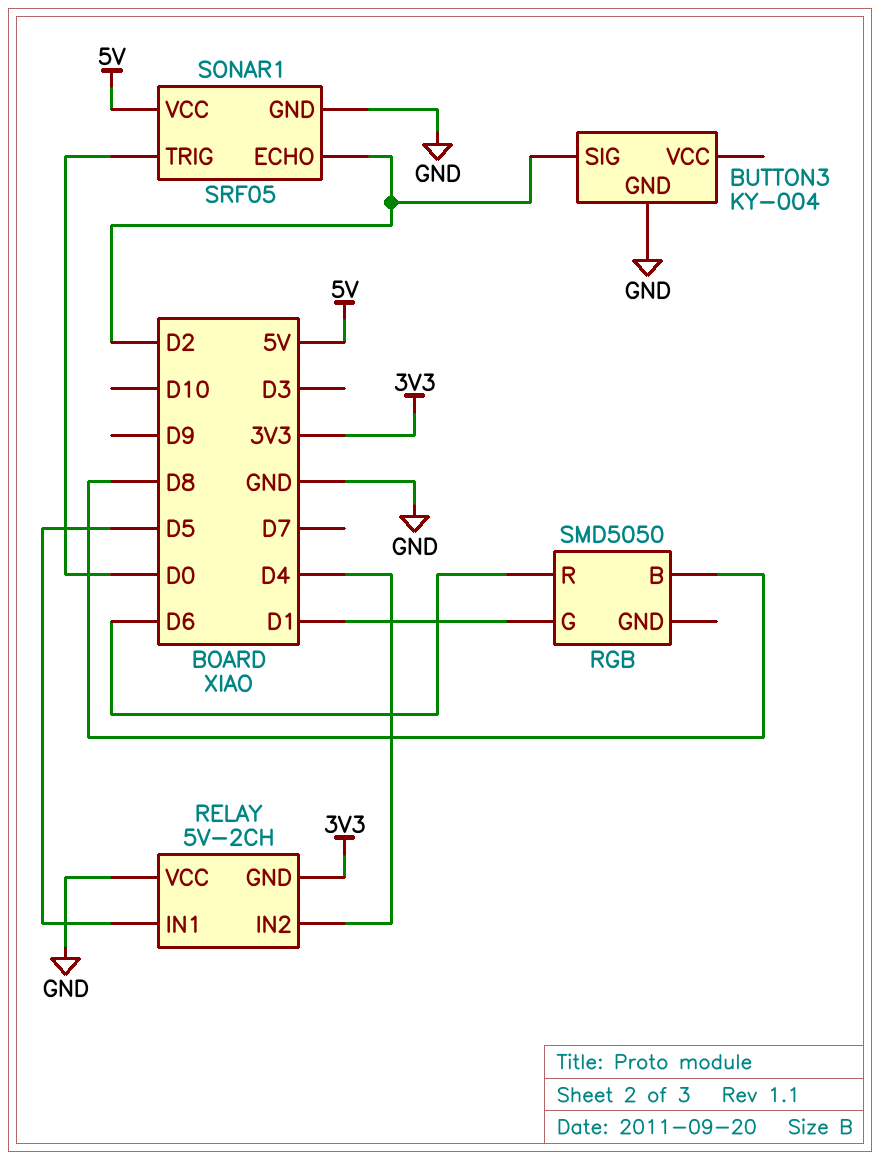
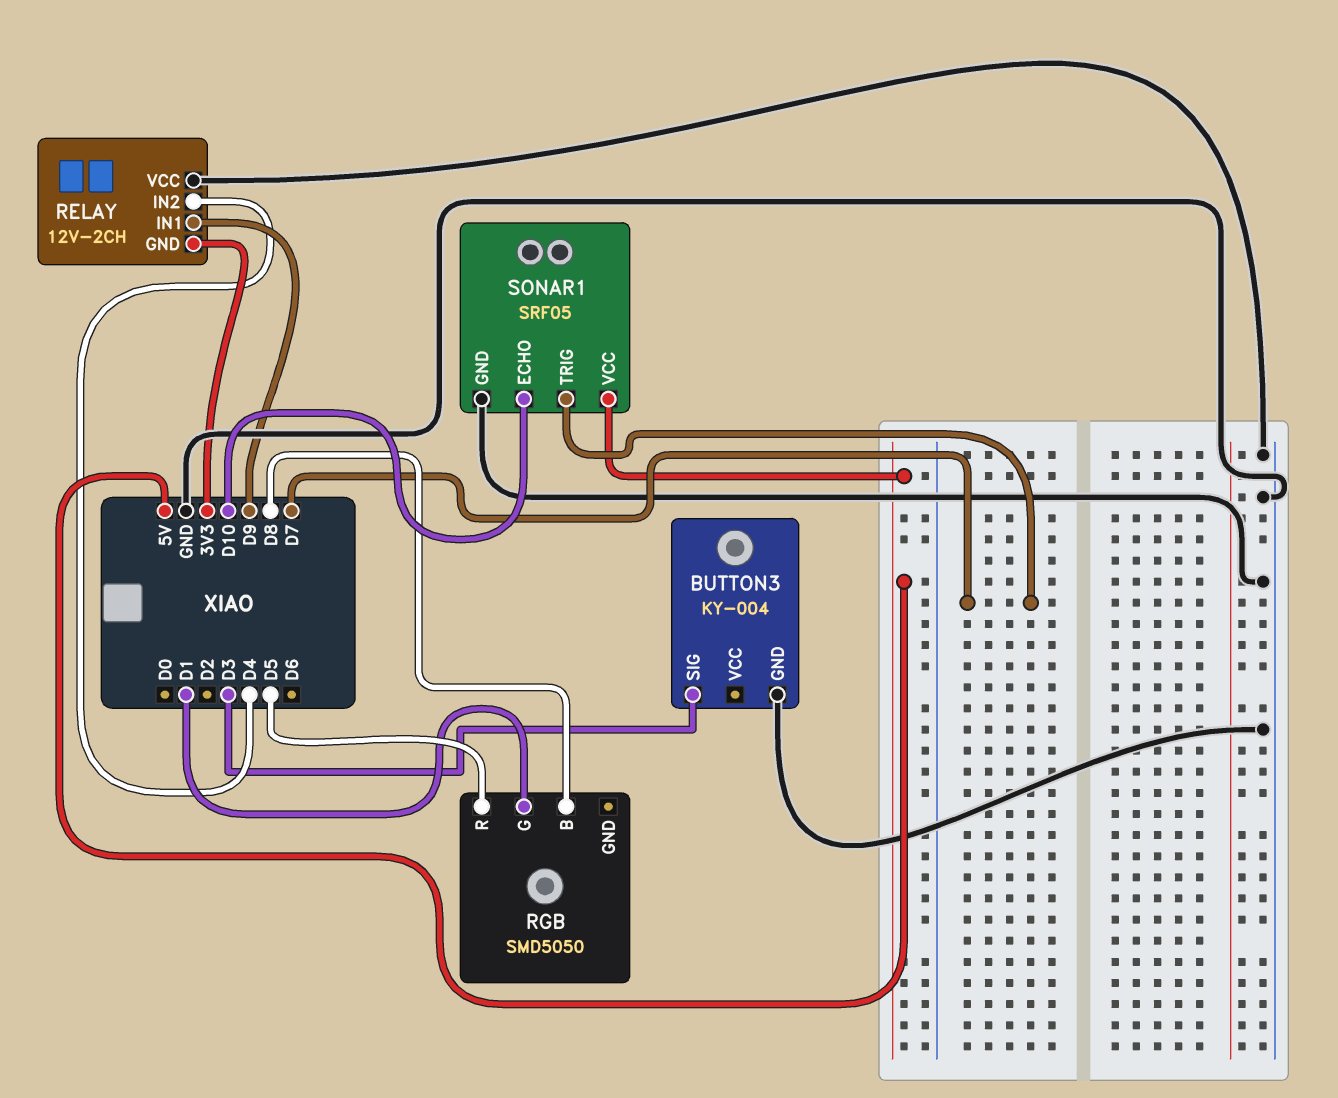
BUTTON3 pin SIG: D2 -> D3
RELAY: 5V-2CH -> 12V-2CH
RELAY pin IN1: D5 -> D9
RGB pin R: D6 -> D5
SONAR1 pin ECHO: D2 -> D10
SONAR1 pin TRIG: D0 -> D7

